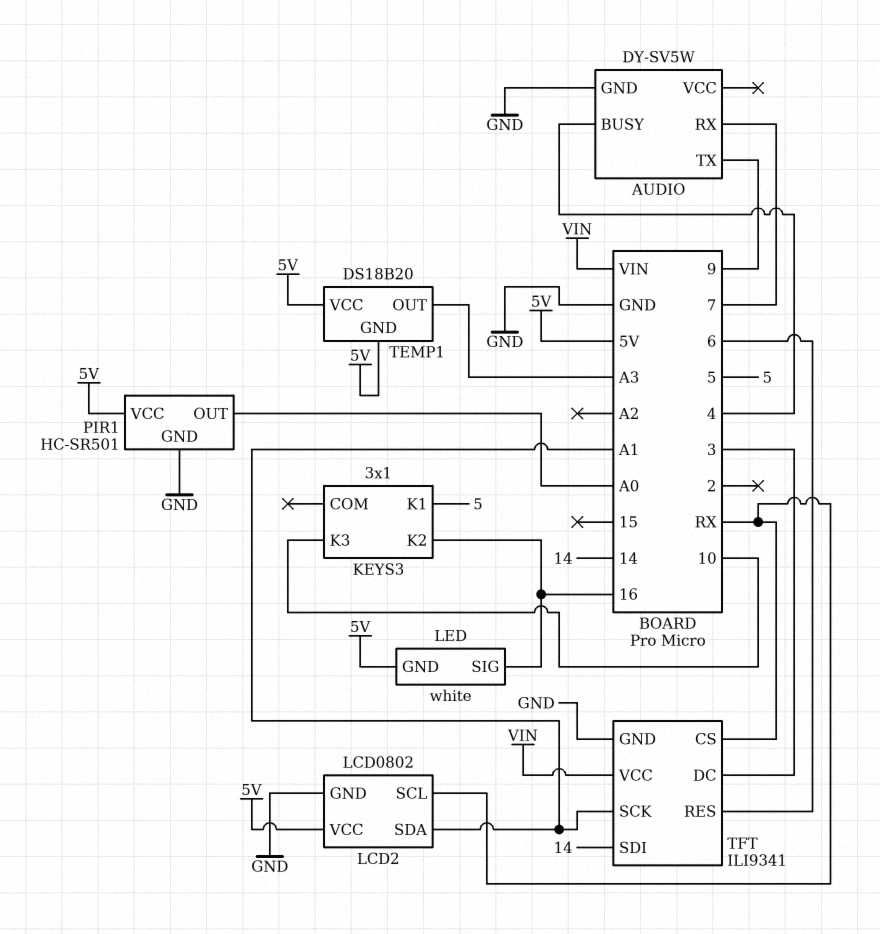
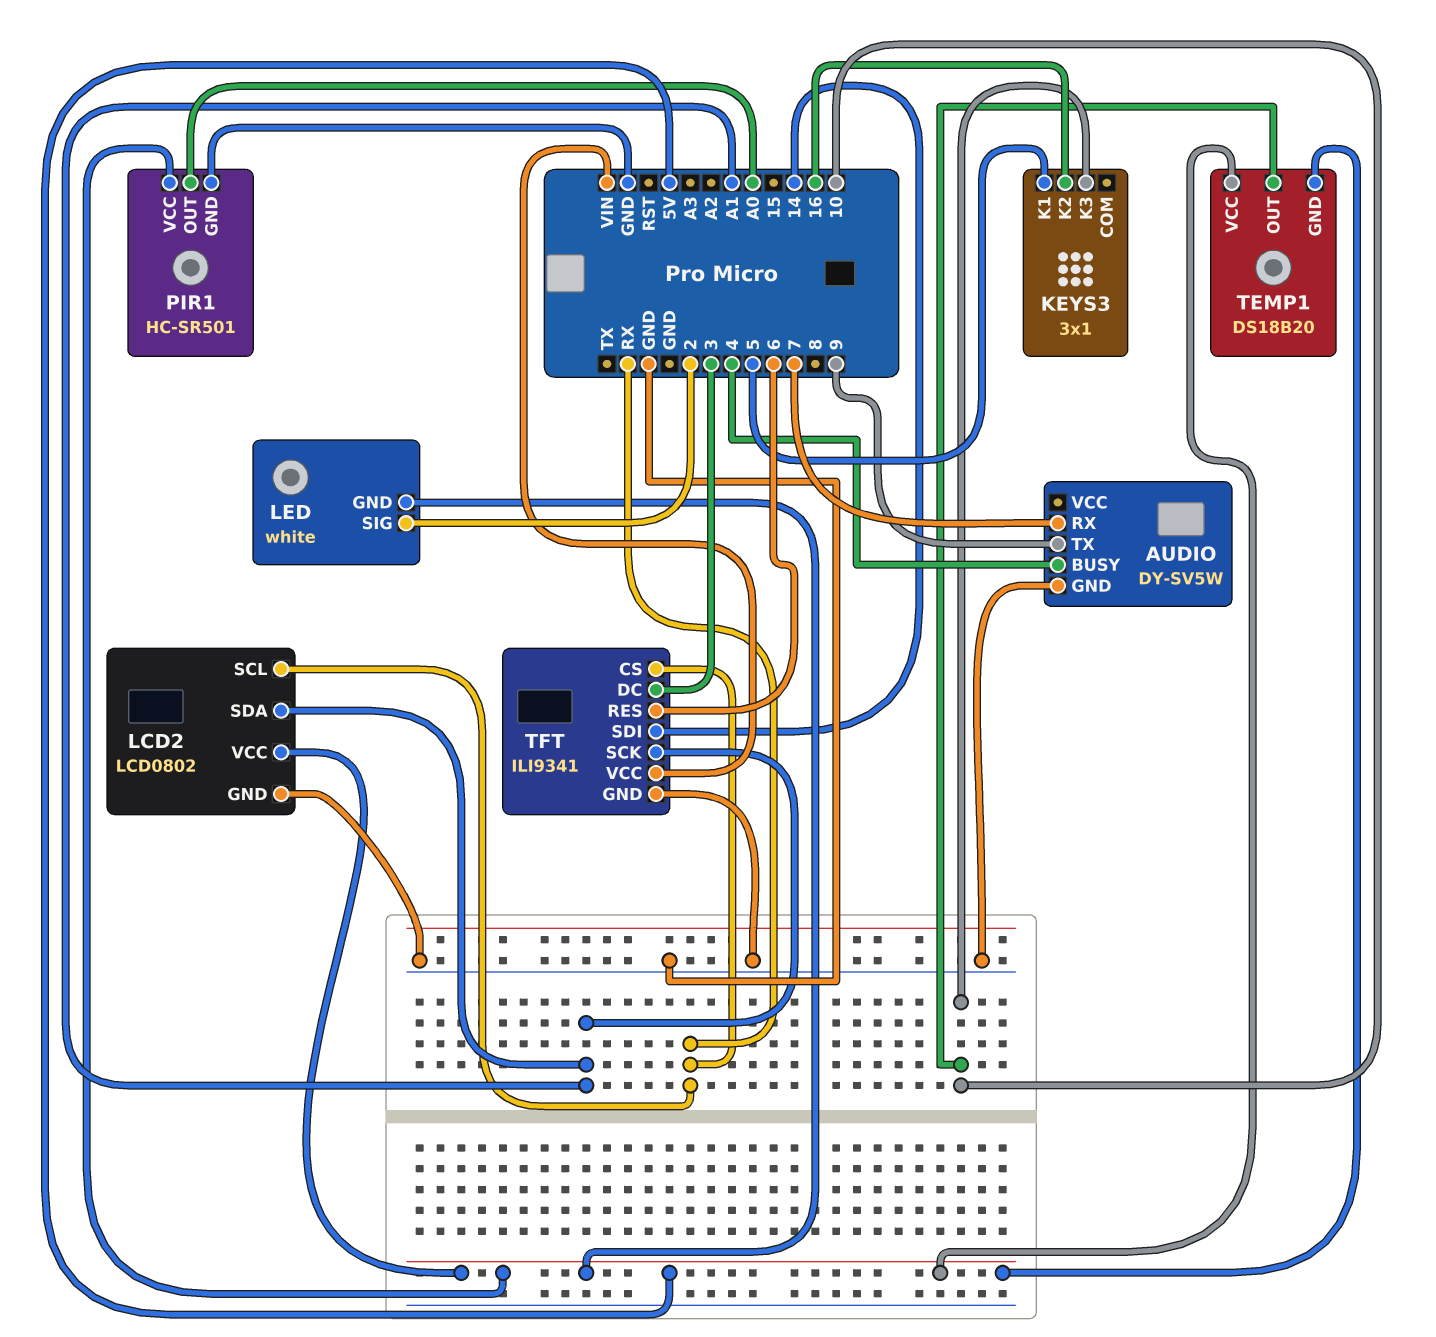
LED pin SIG: 16 -> 2
TEMP1 pin OUT: A3 -> 10

